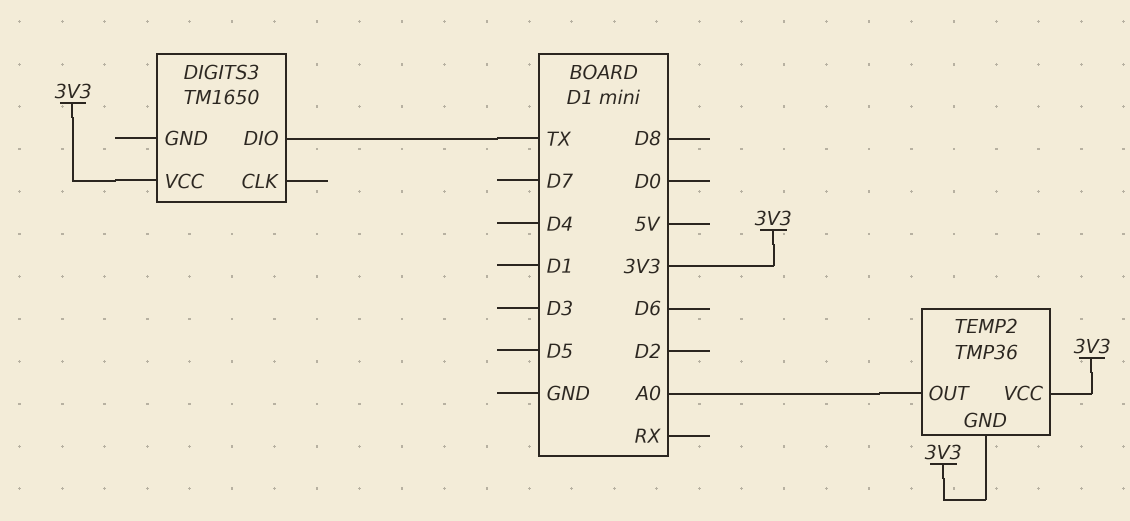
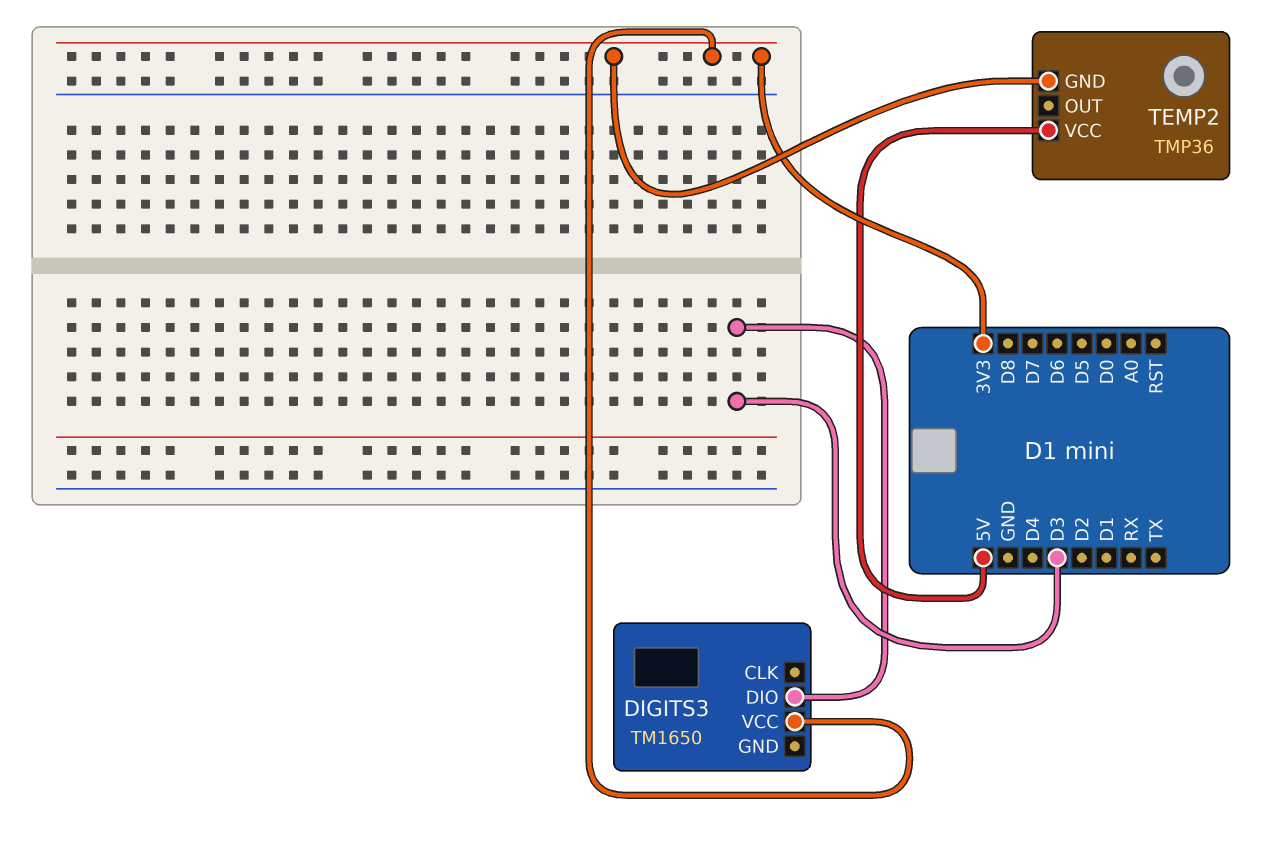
DIGITS3 pin DIO: TX -> D3
TEMP2 pin OUT: A0 -> none
TEMP2 pin VCC: 3V3 -> 5V

